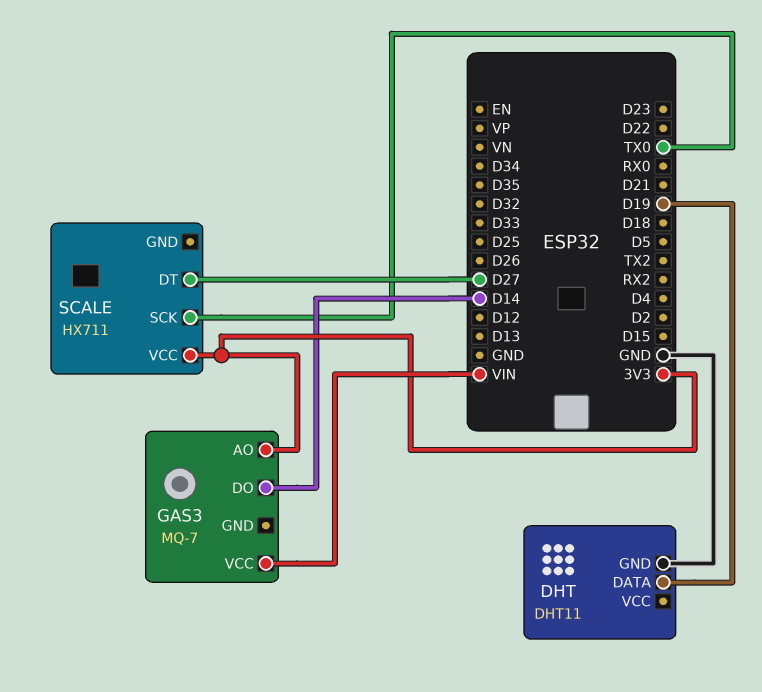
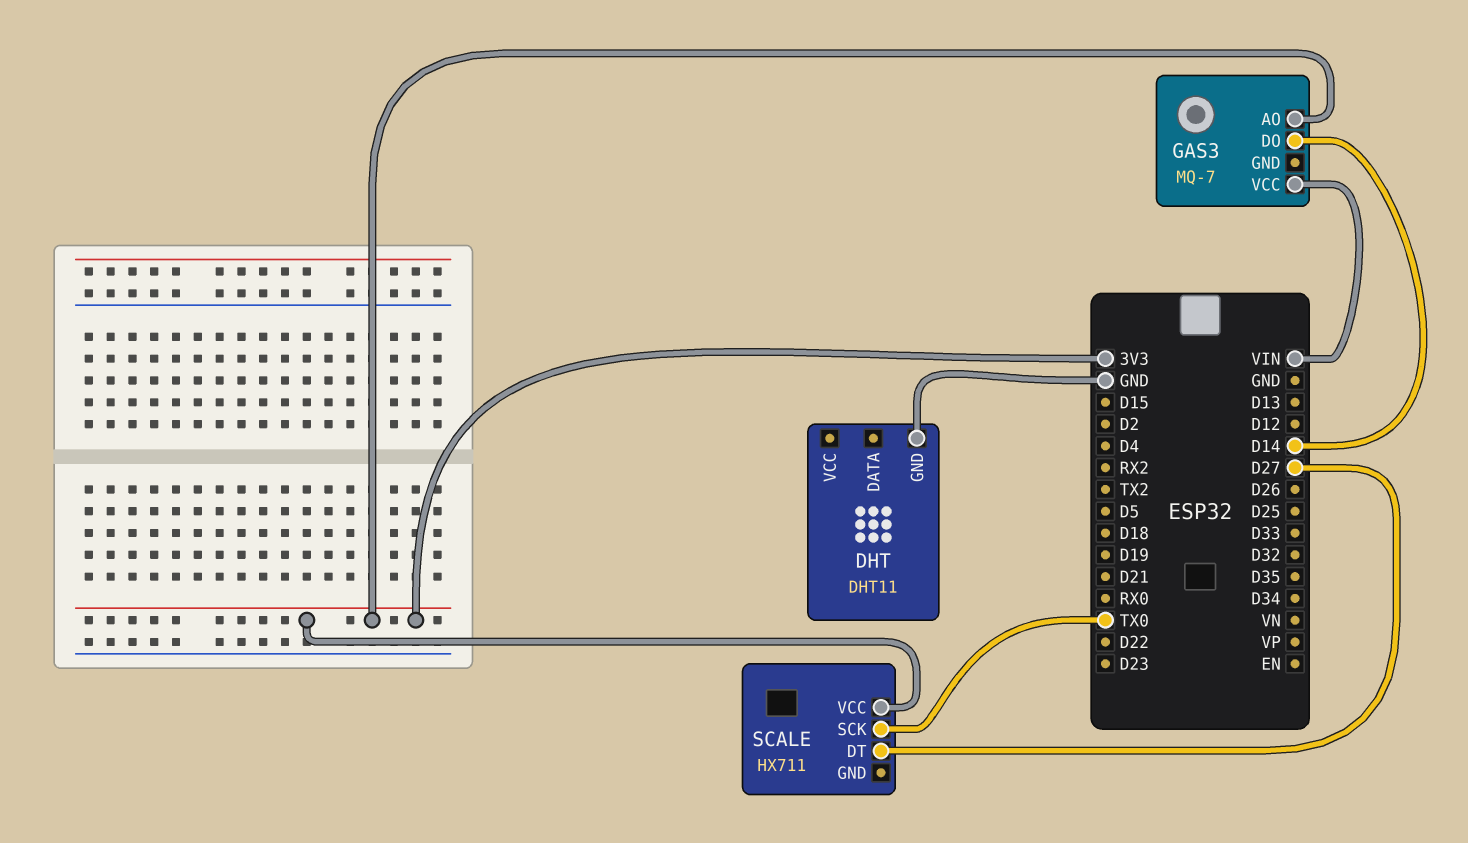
DHT pin DATA: D19 -> none

